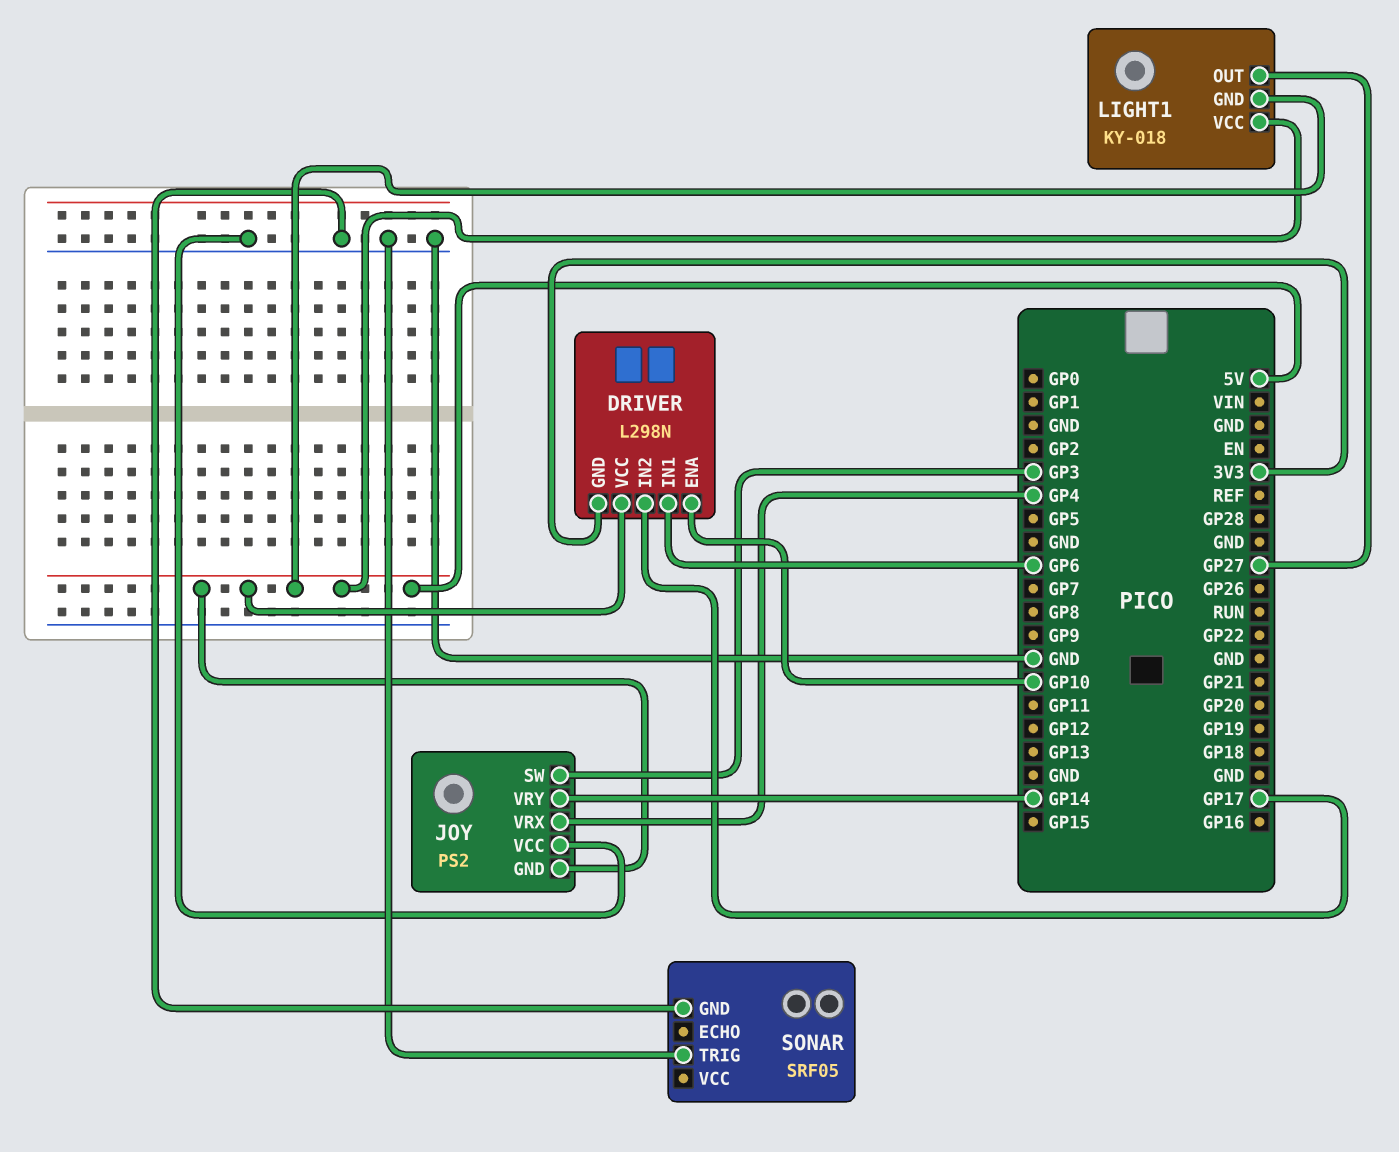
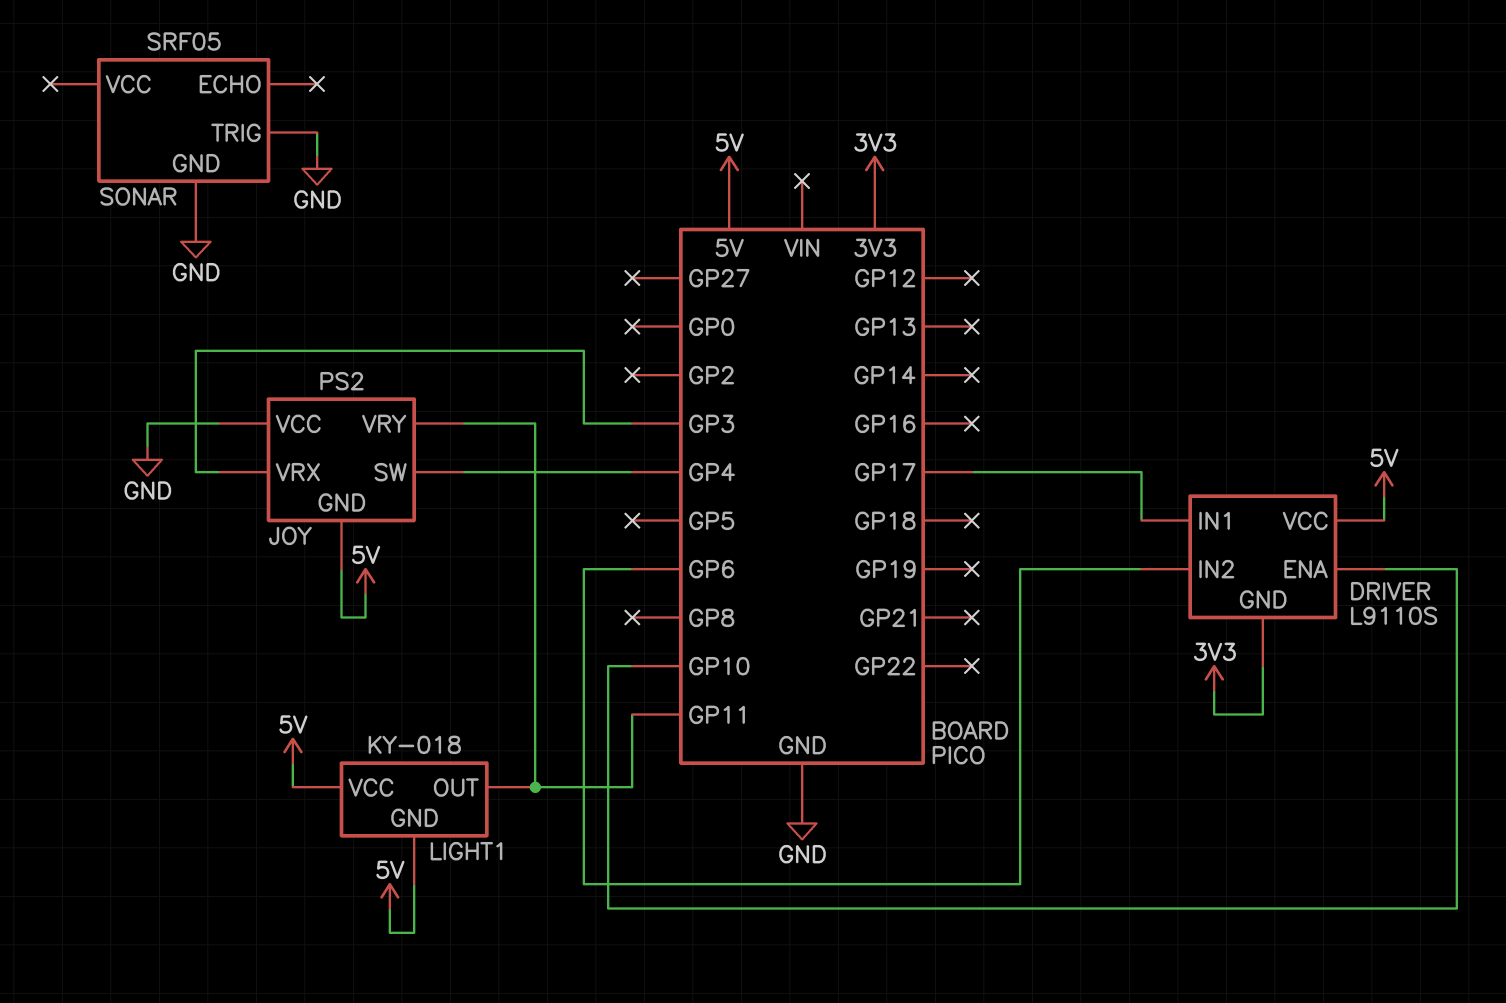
DRIVER: L298N -> L9110S
DRIVER pin IN1: GP6 -> GP17
DRIVER pin IN2: GP17 -> GP6
JOY pin SW: GP3 -> GP4
JOY pin VRX: GP4 -> GP3
JOY pin VRY: GP14 -> GP11
LIGHT1 pin OUT: GP27 -> GP11

